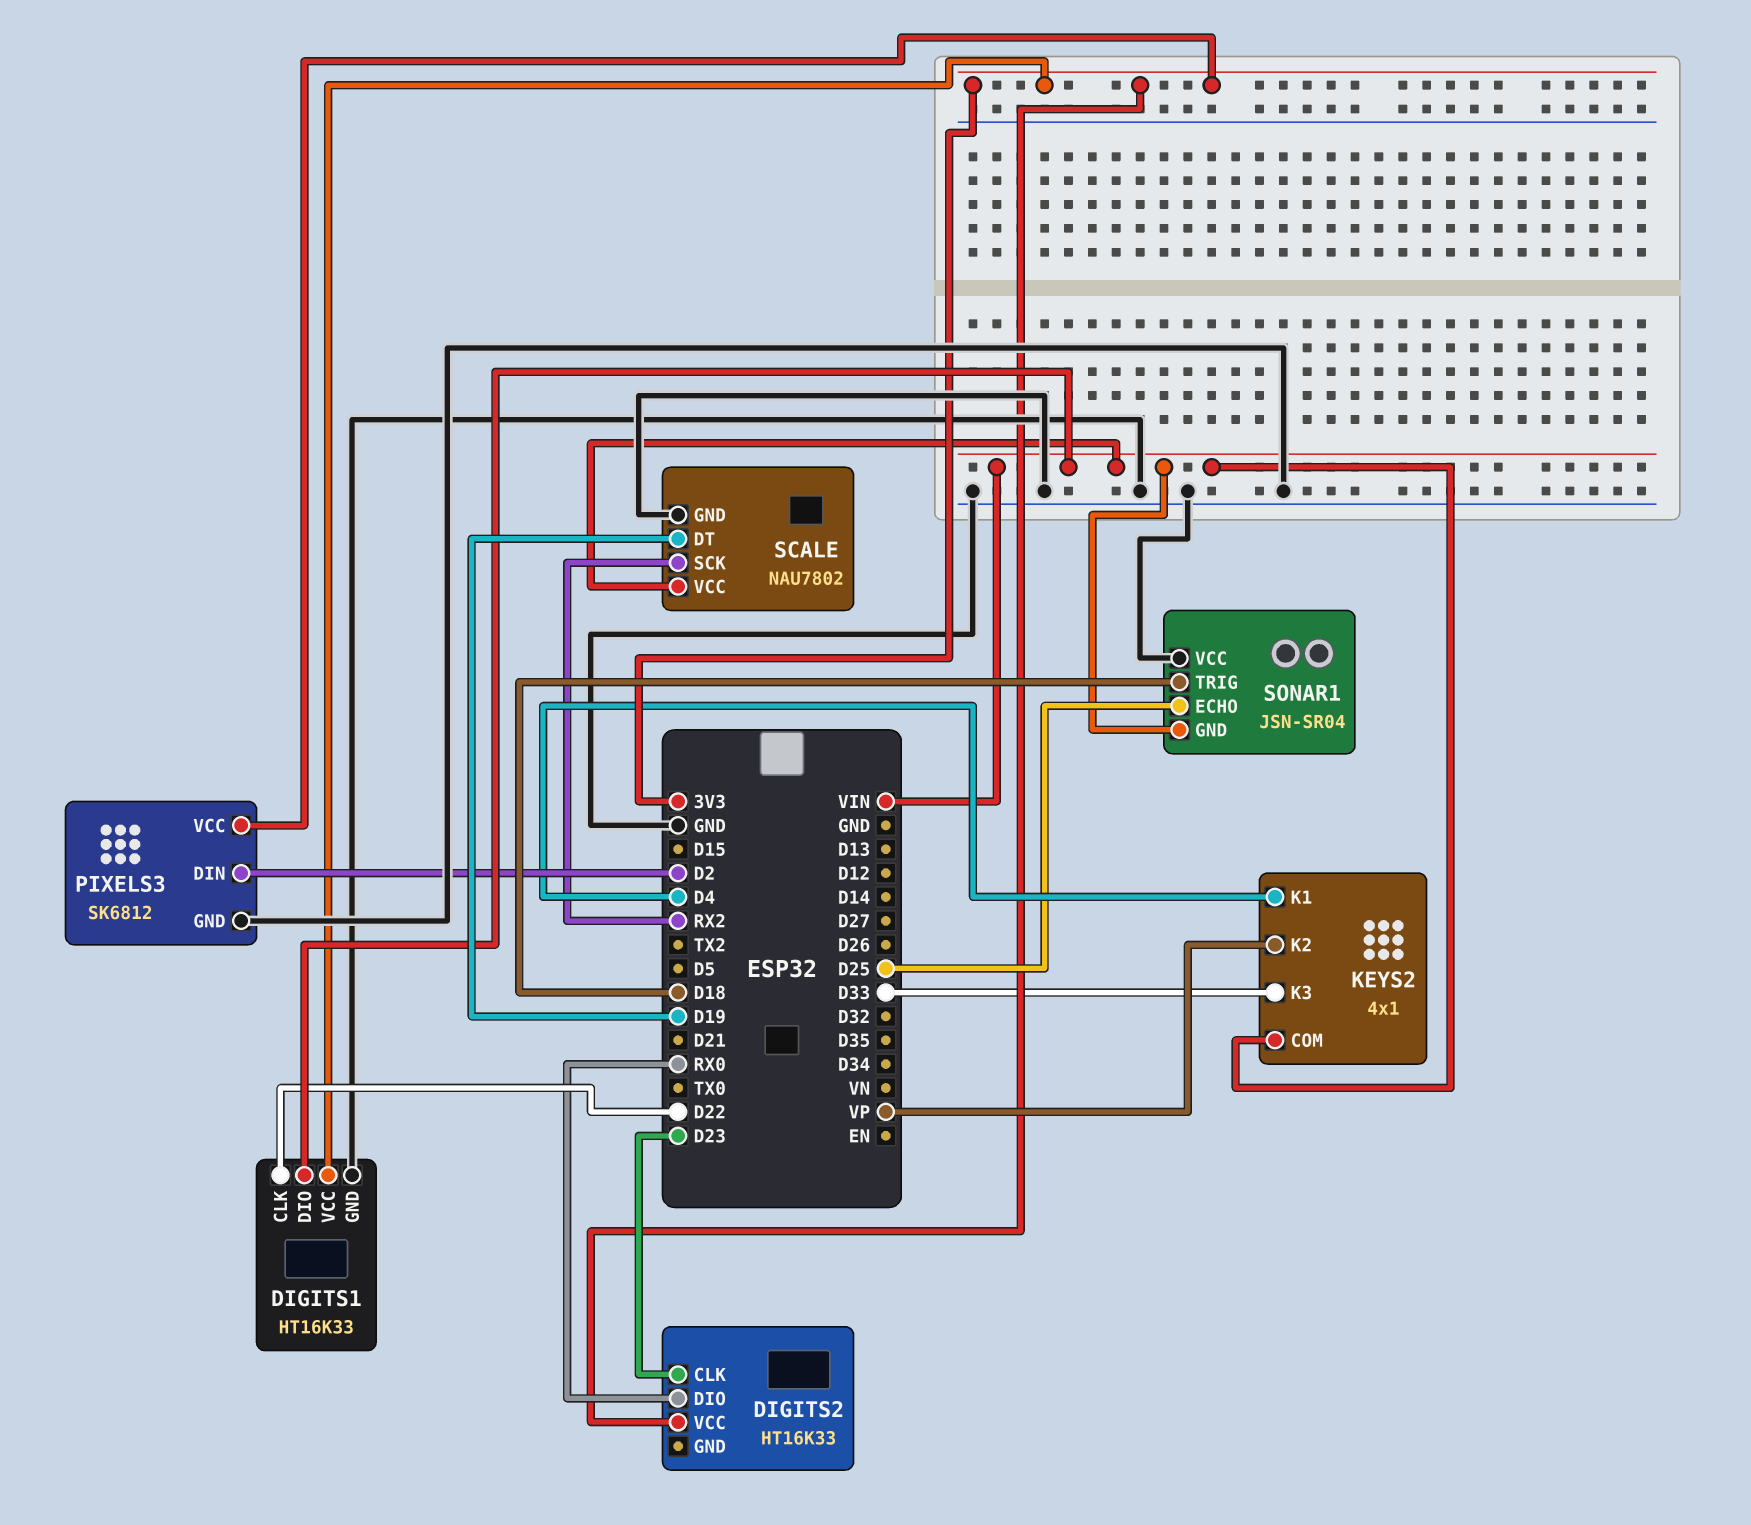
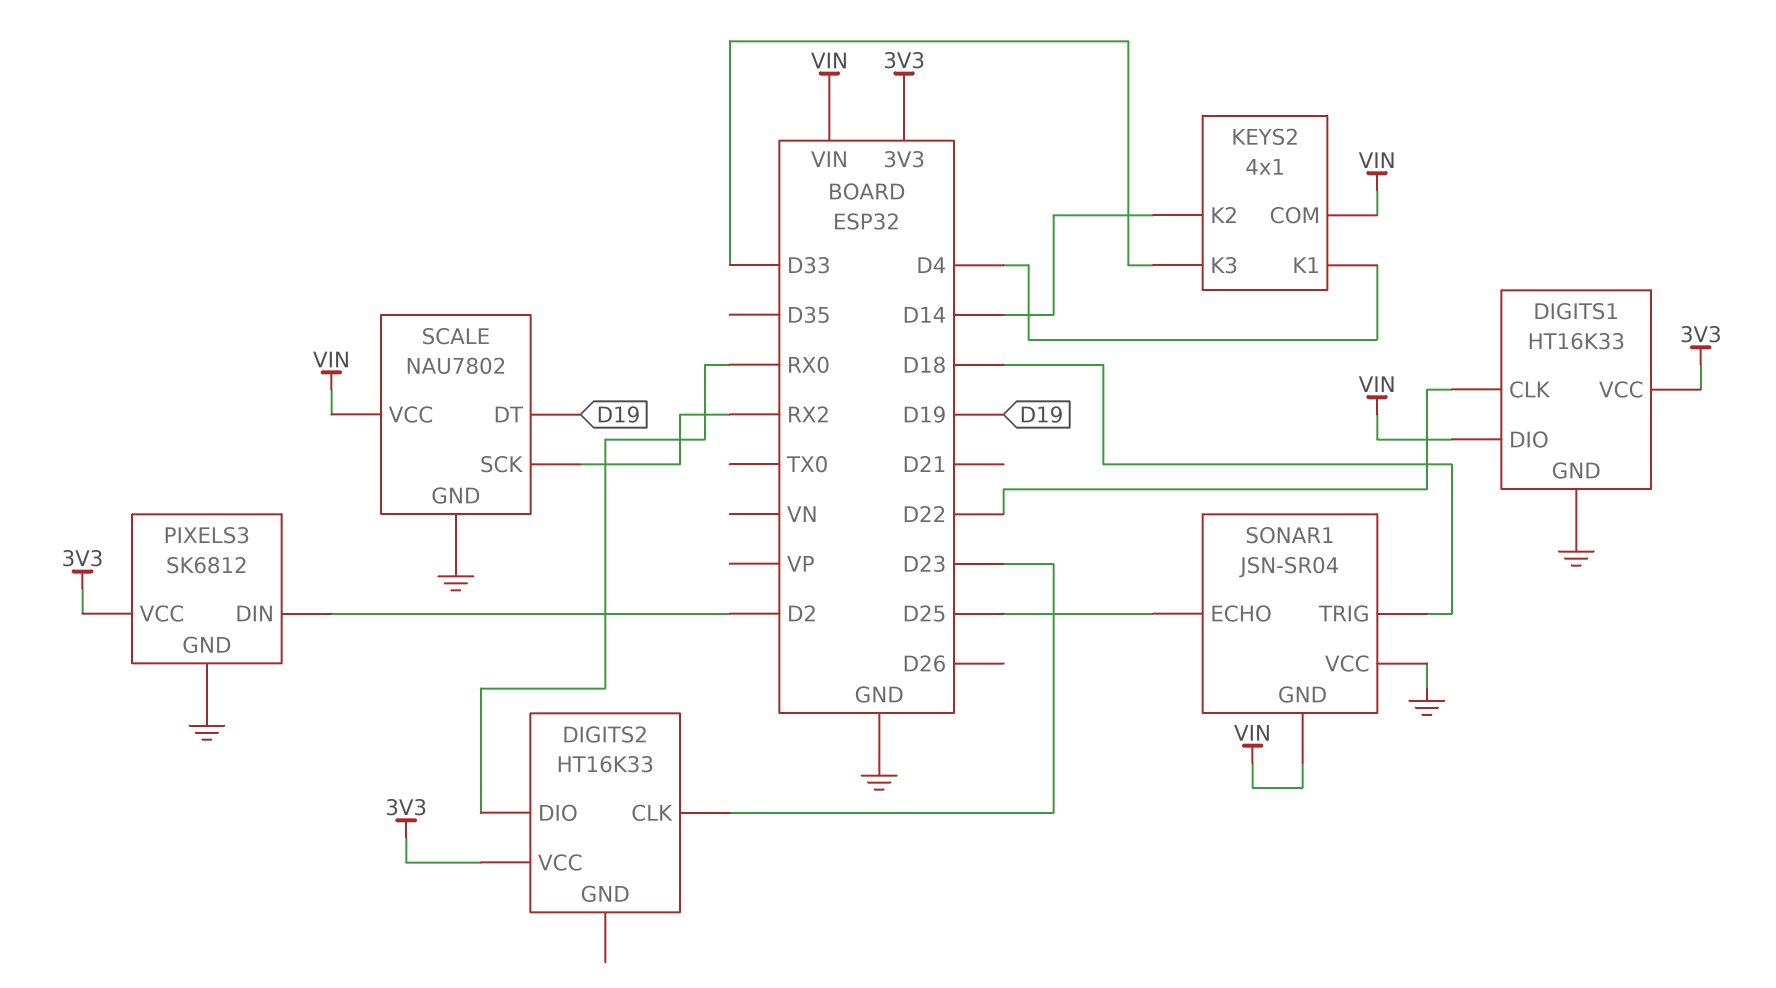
KEYS2 pin K2: VP -> D14

